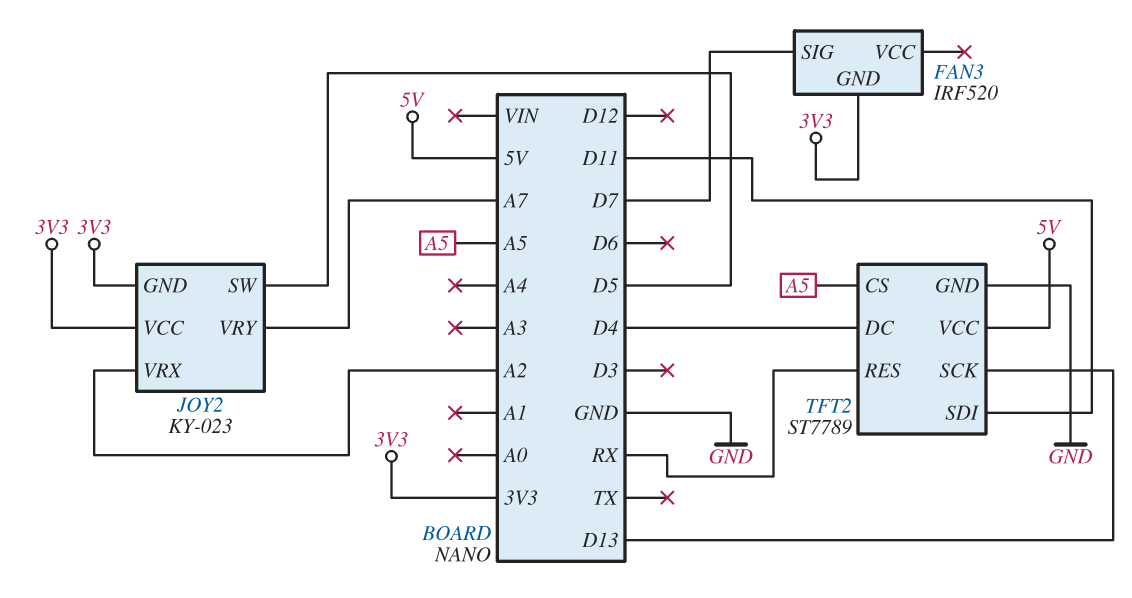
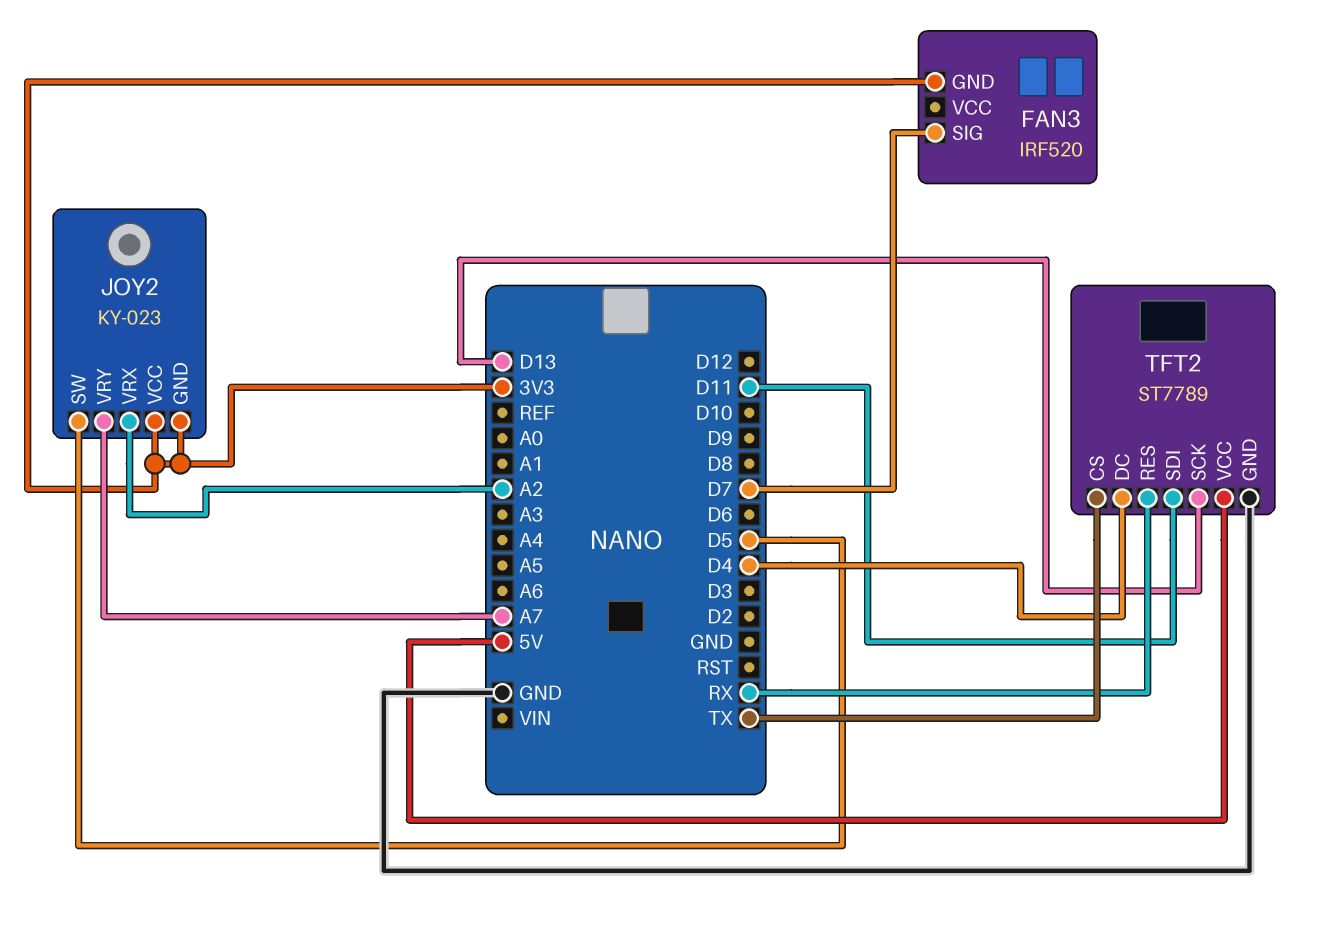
TFT2 pin CS: A5 -> TX

